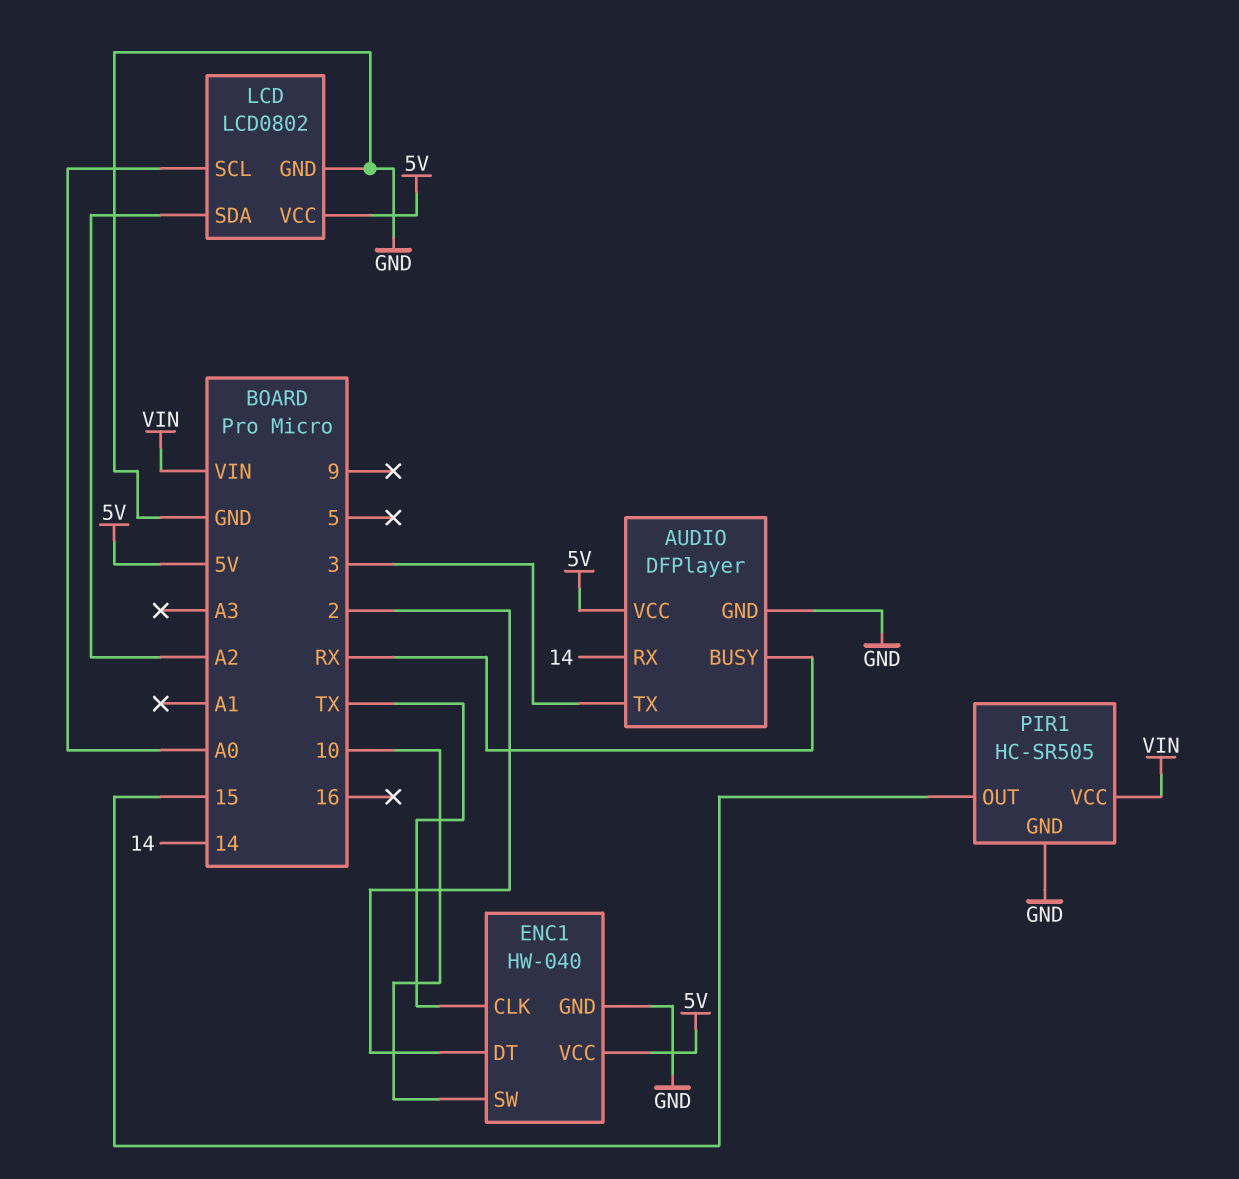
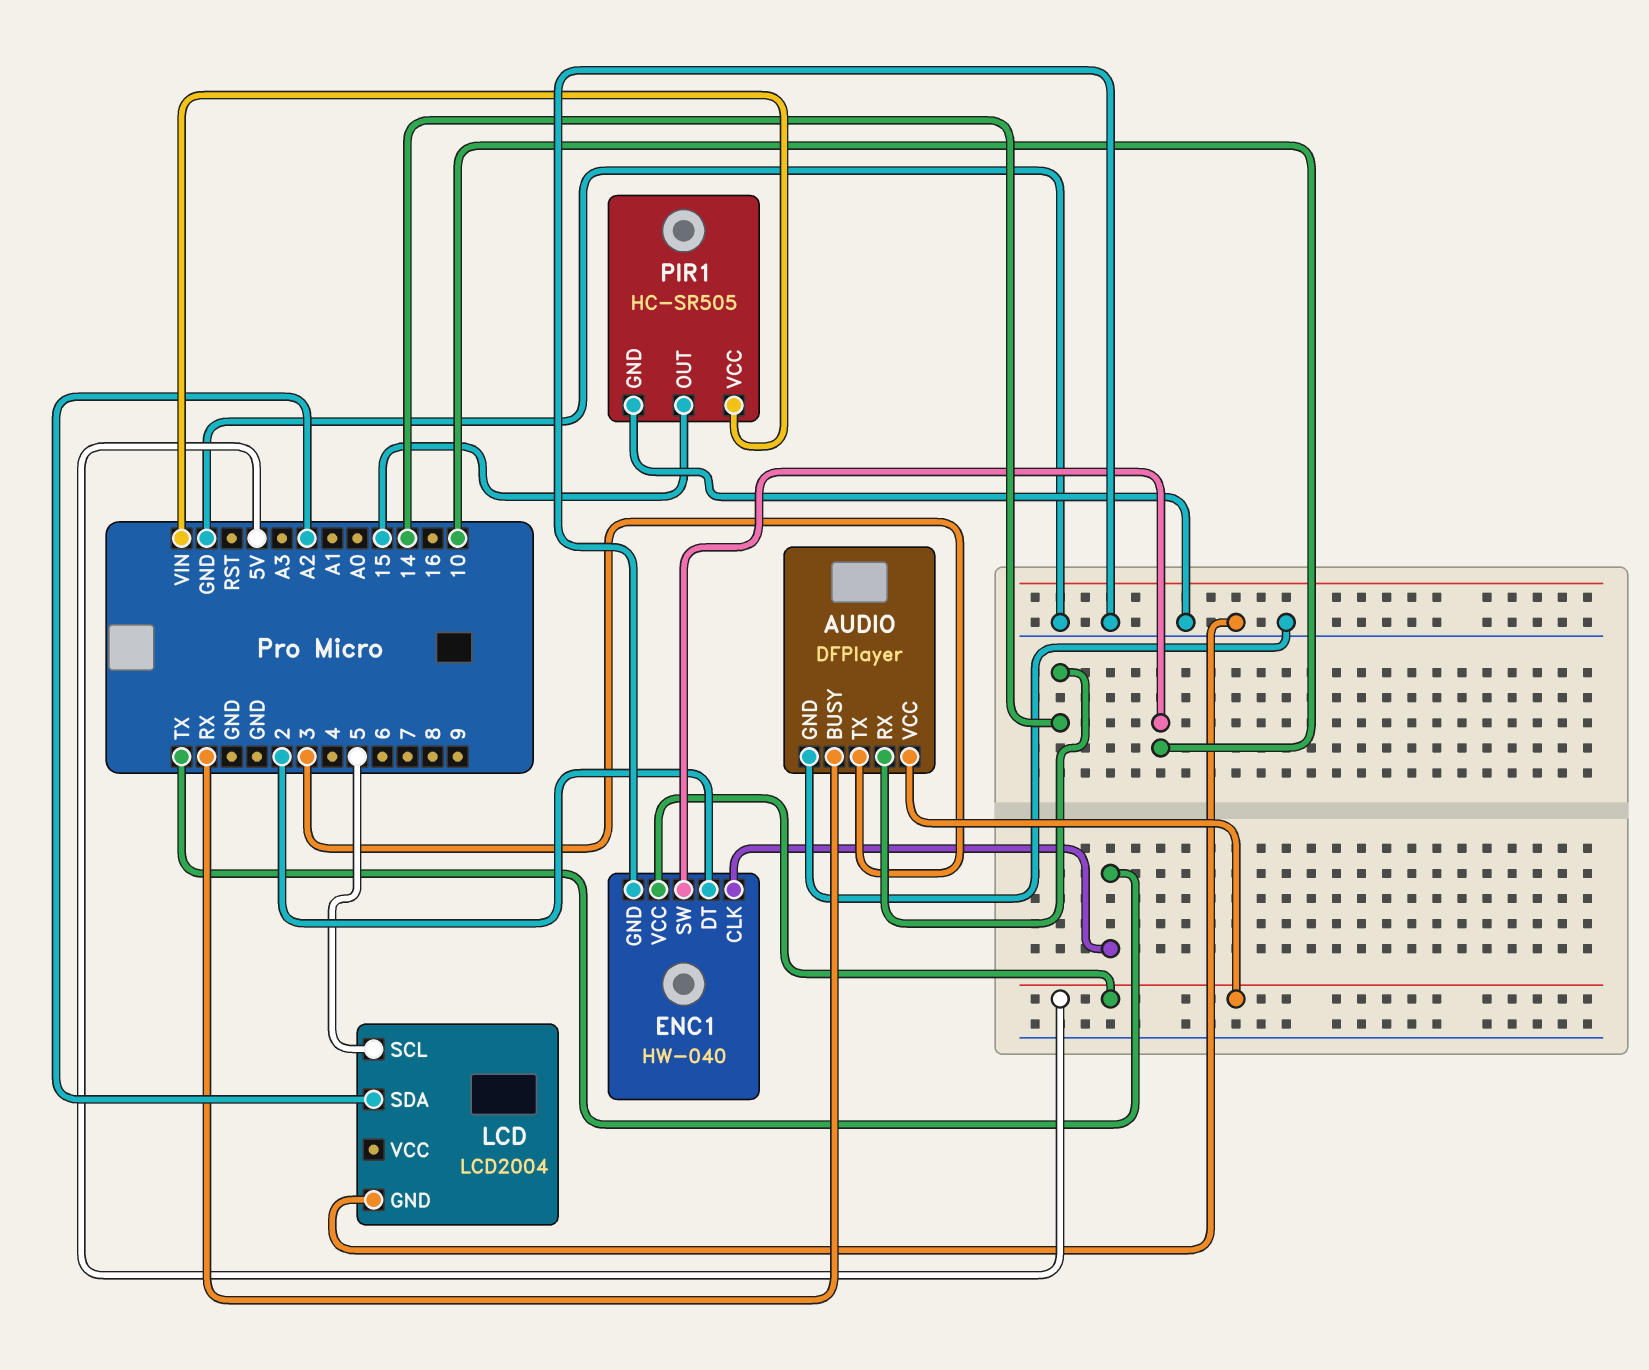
LCD: LCD0802 -> LCD2004
LCD pin SCL: A0 -> 5
LCD pin VCC: 5V -> none

